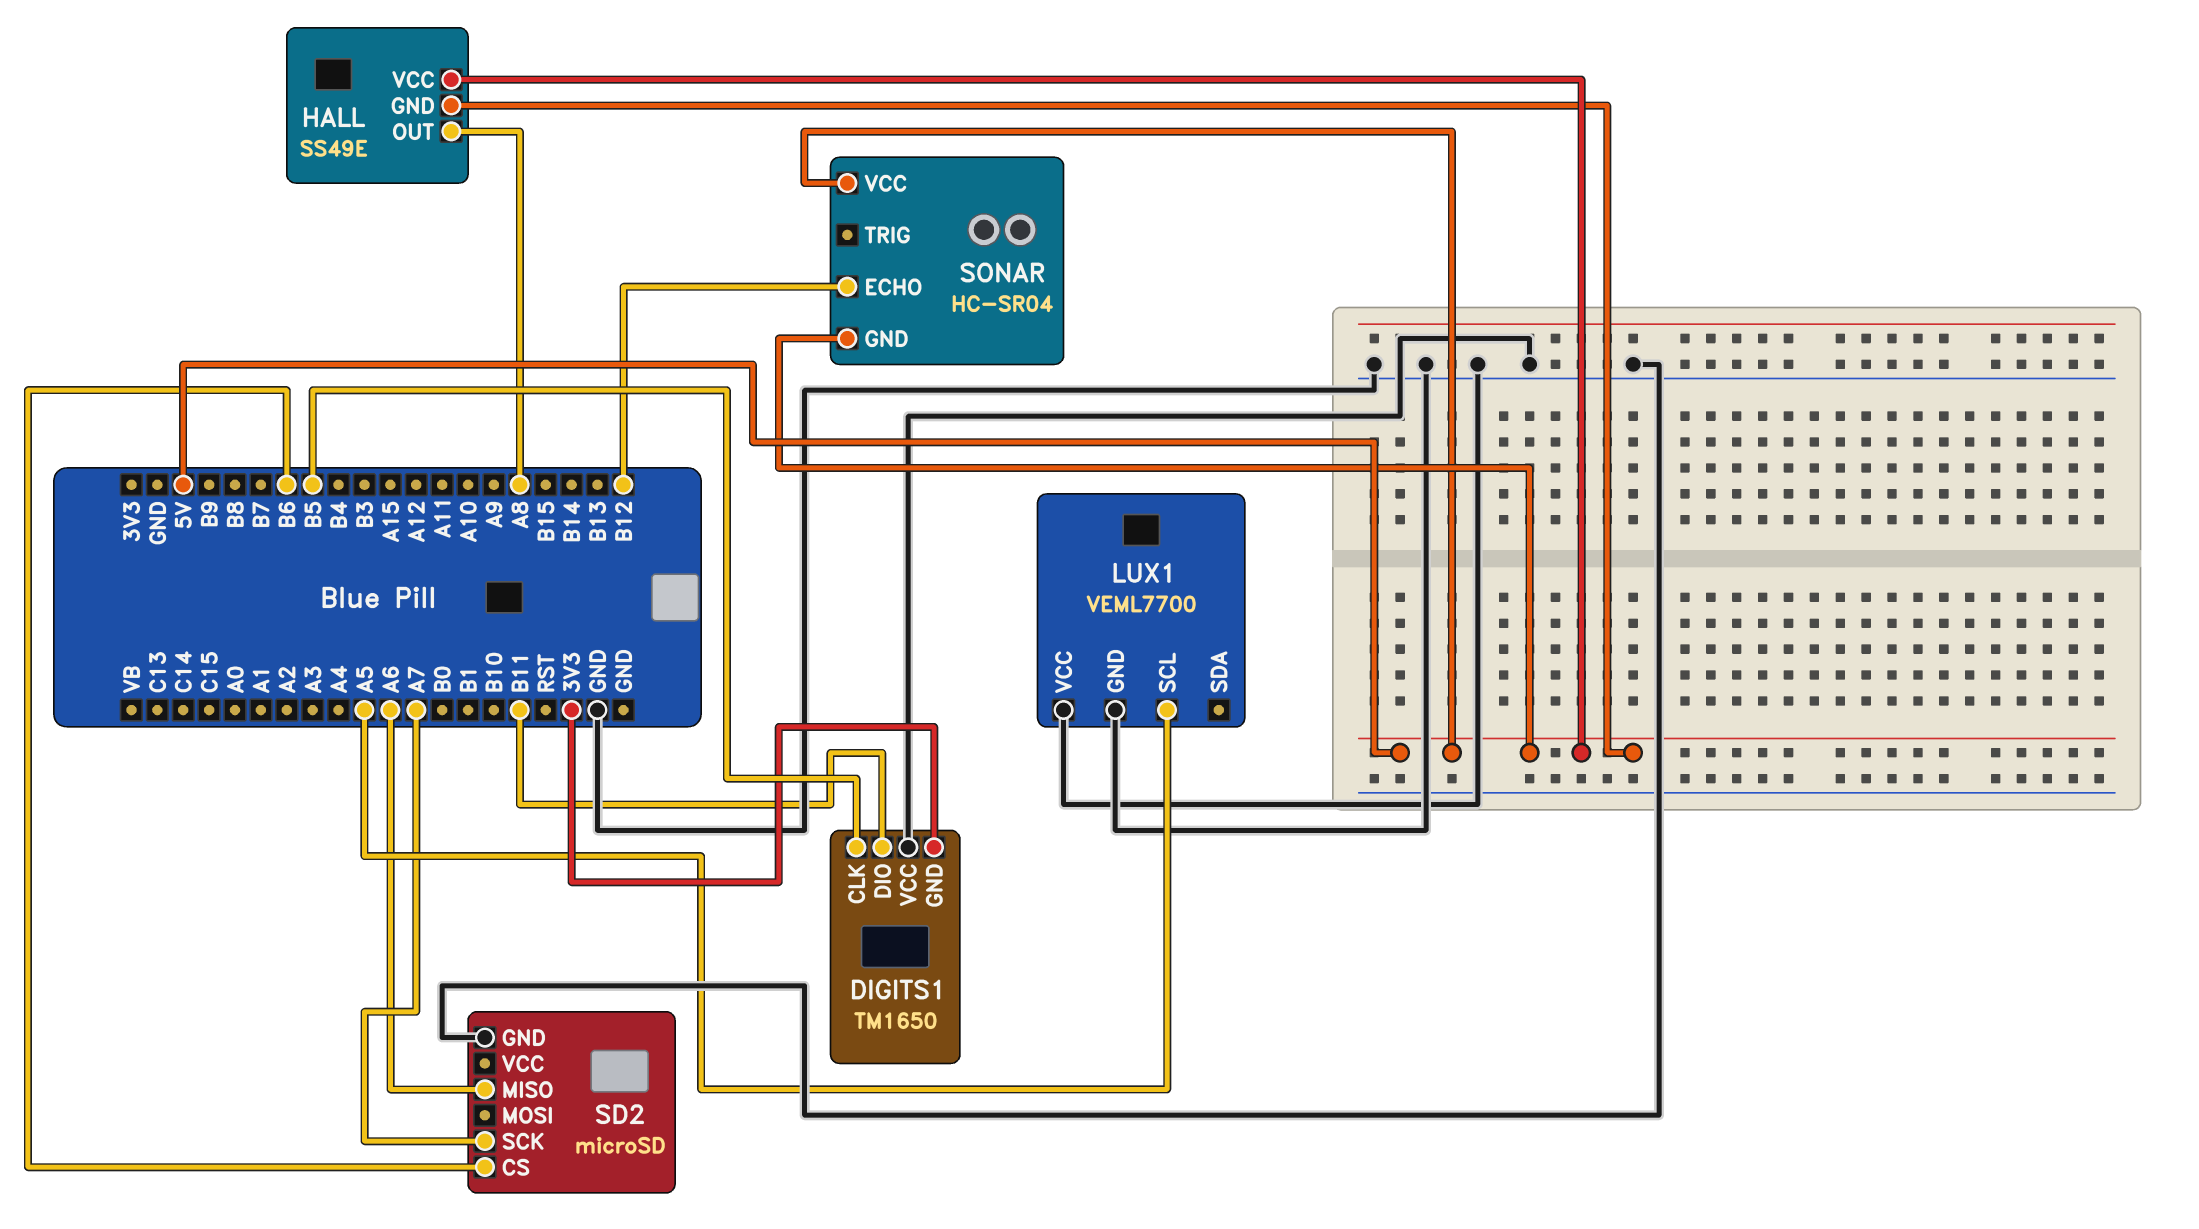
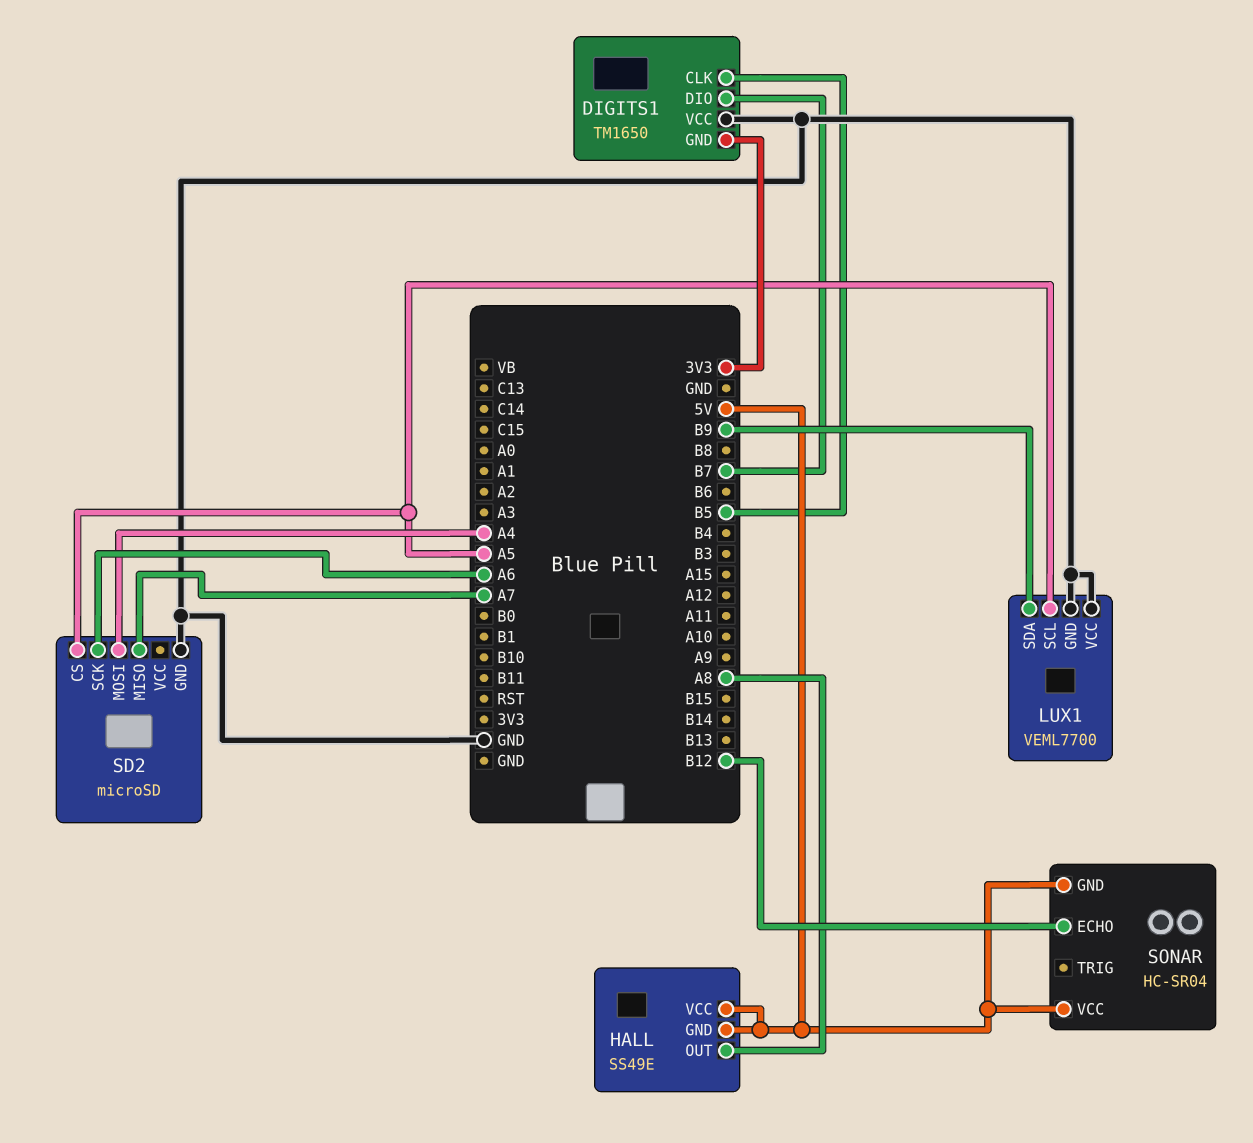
DIGITS1 pin DIO: B11 -> B7
LUX1 pin SDA: none -> B9
SD2 pin CS: B6 -> A5
SD2 pin MISO: A6 -> A7
SD2 pin MOSI: none -> A4
SD2 pin SCK: A7 -> A6

